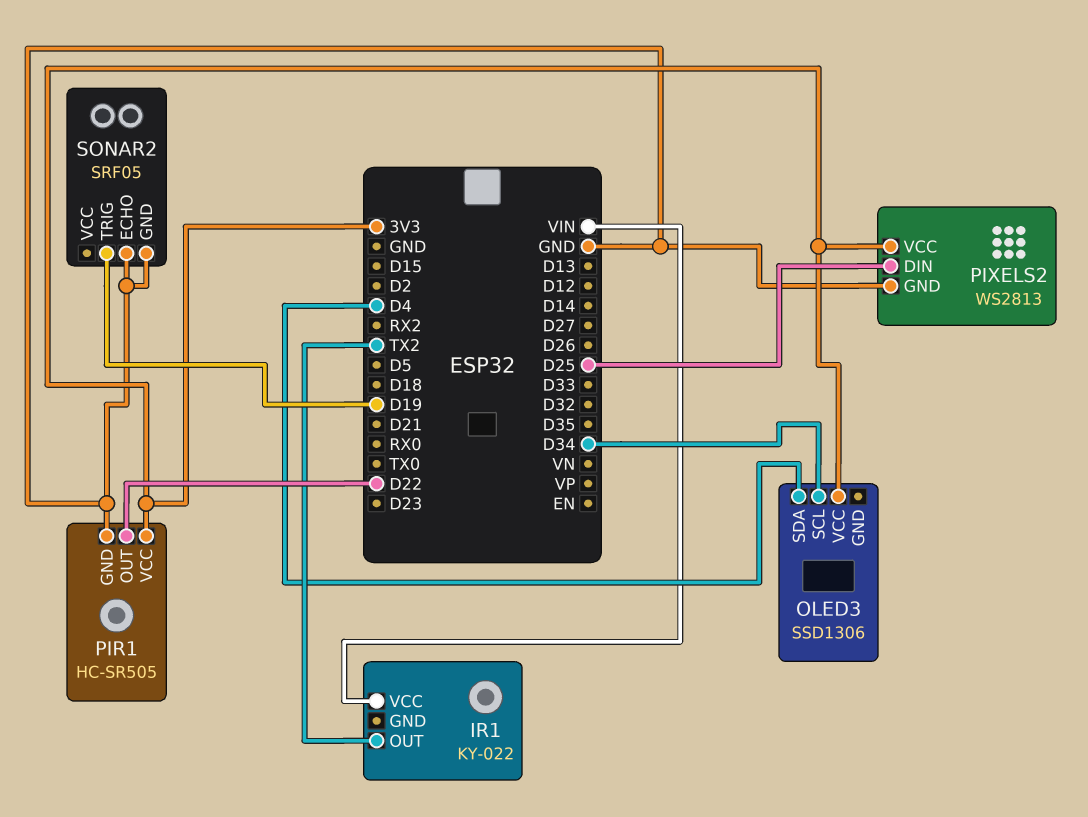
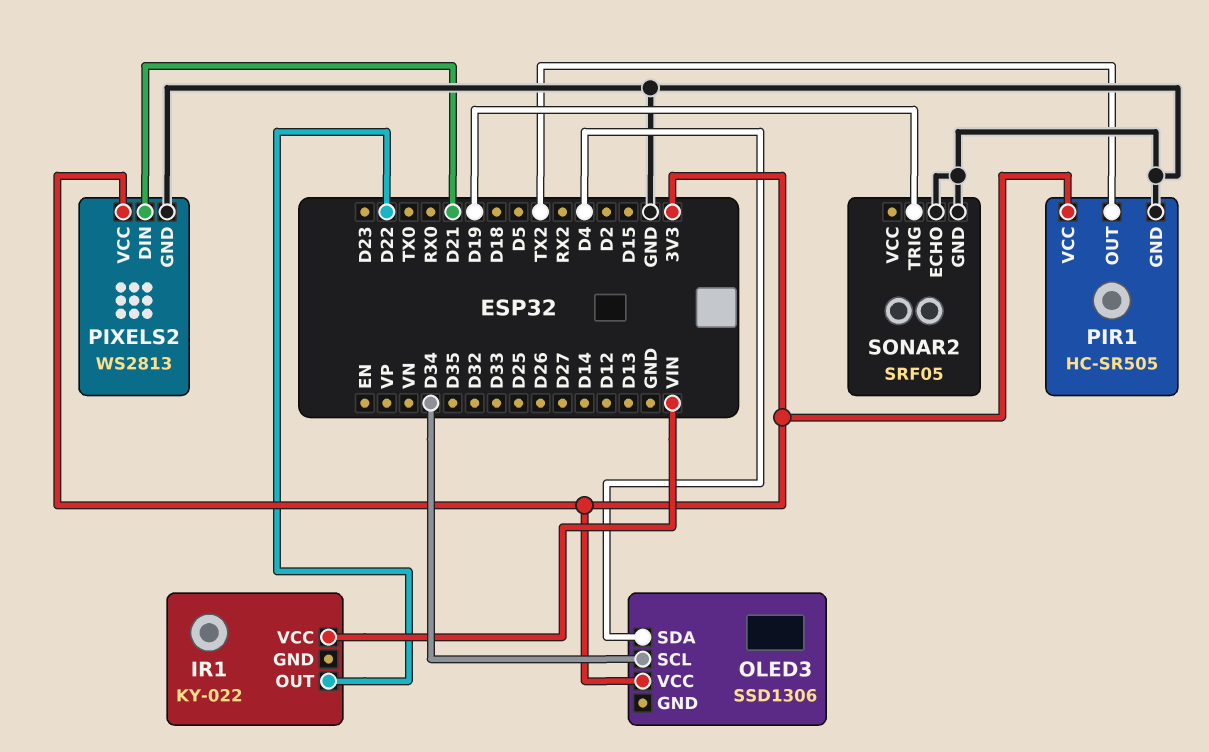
IR1 pin OUT: TX2 -> D22
PIR1 pin OUT: D22 -> TX2
PIXELS2 pin DIN: D25 -> D21

